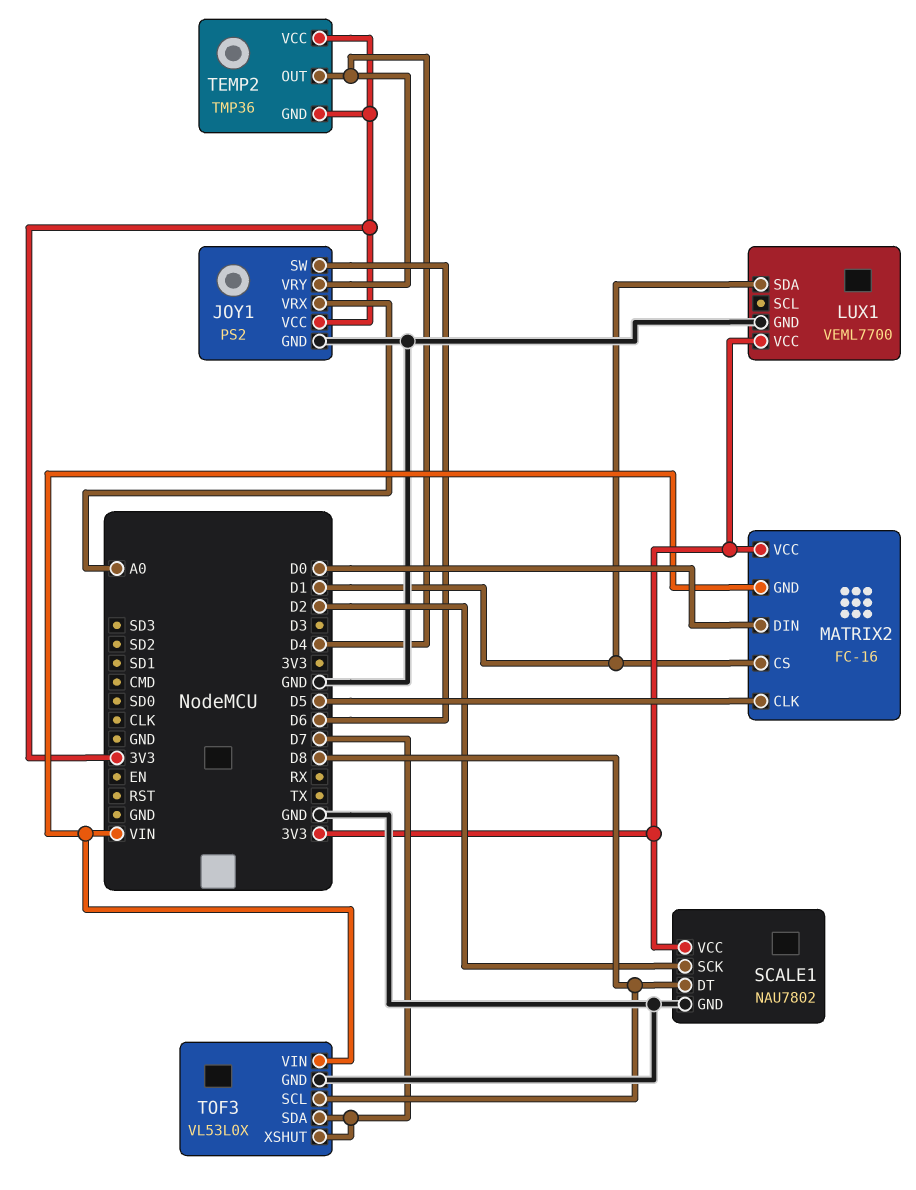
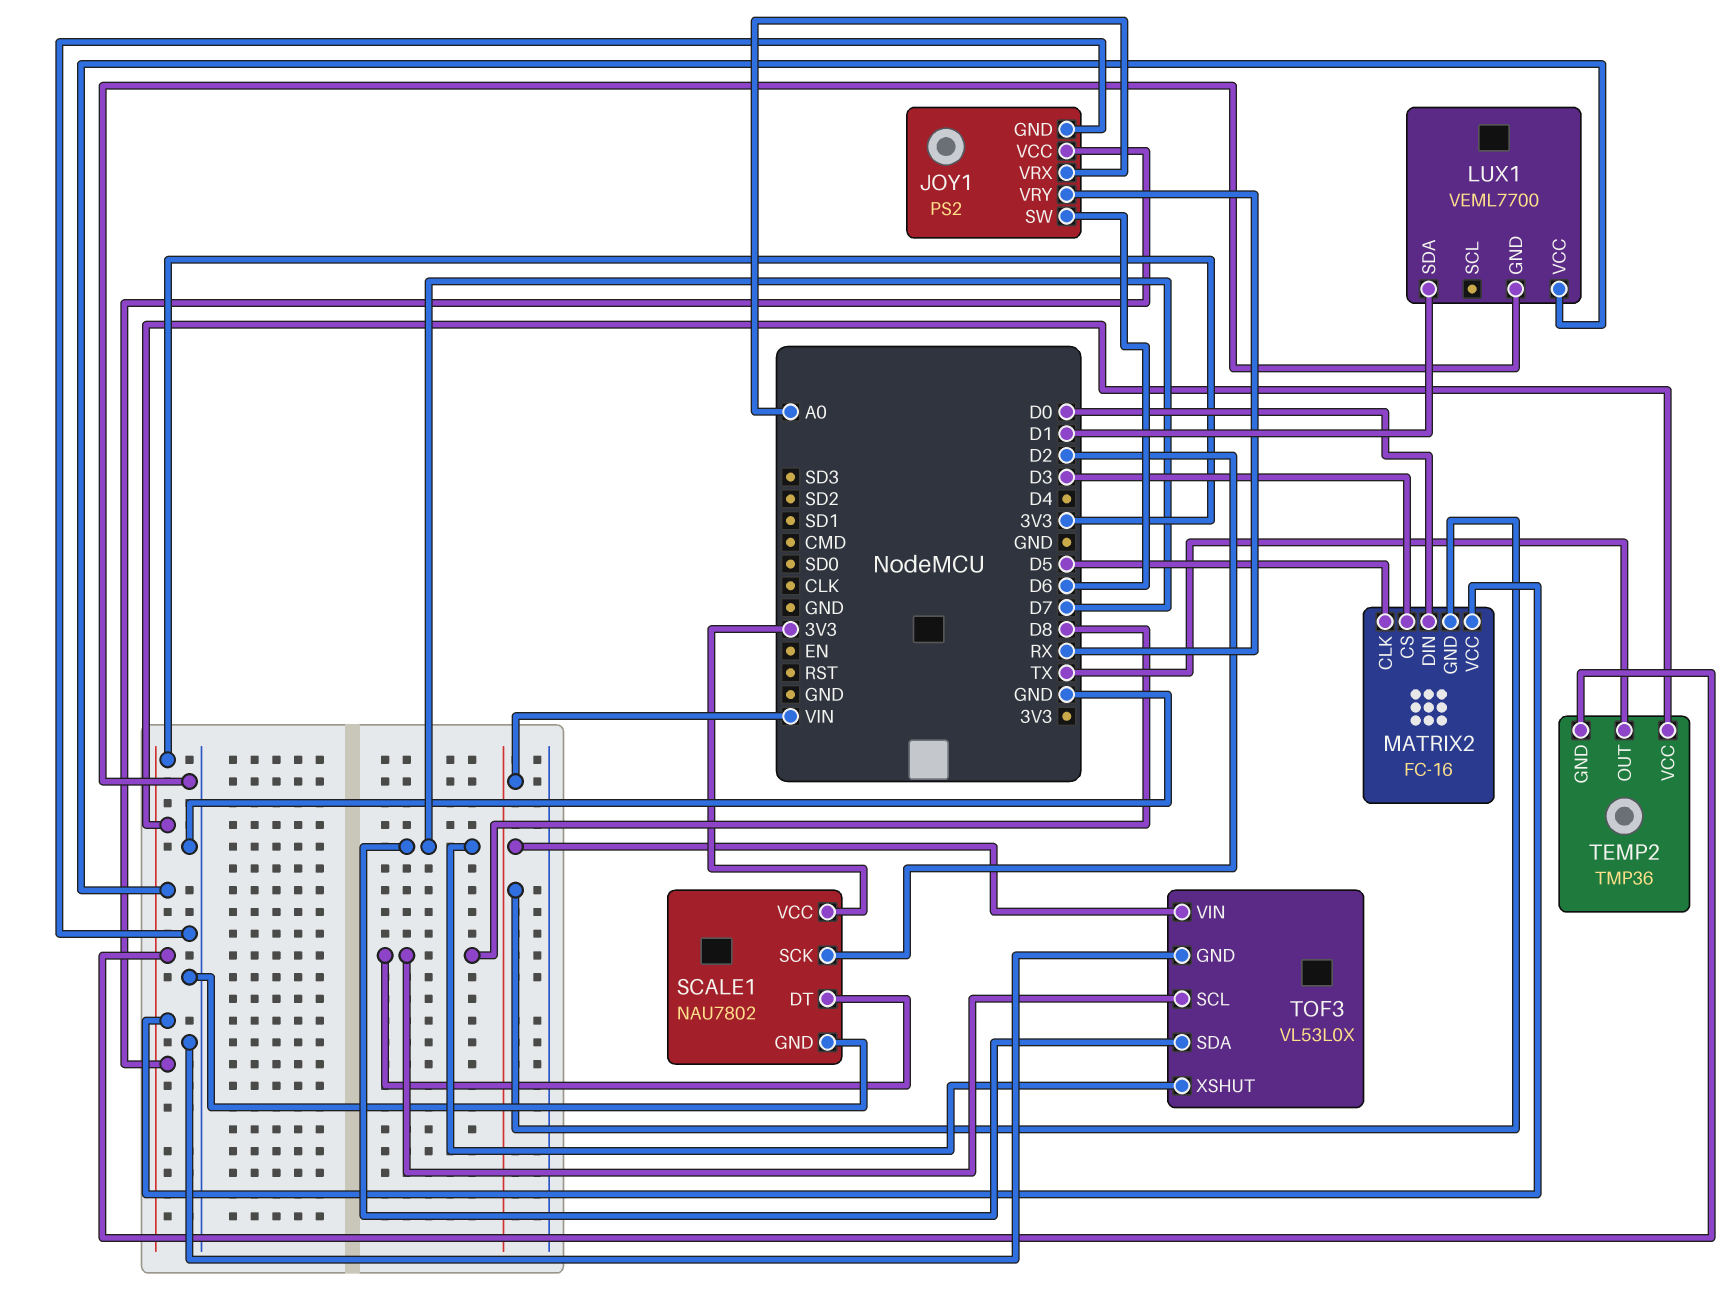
JOY1 pin VRY: D4 -> RX
MATRIX2 pin CS: D1 -> D3
TEMP2 pin OUT: D4 -> TX

